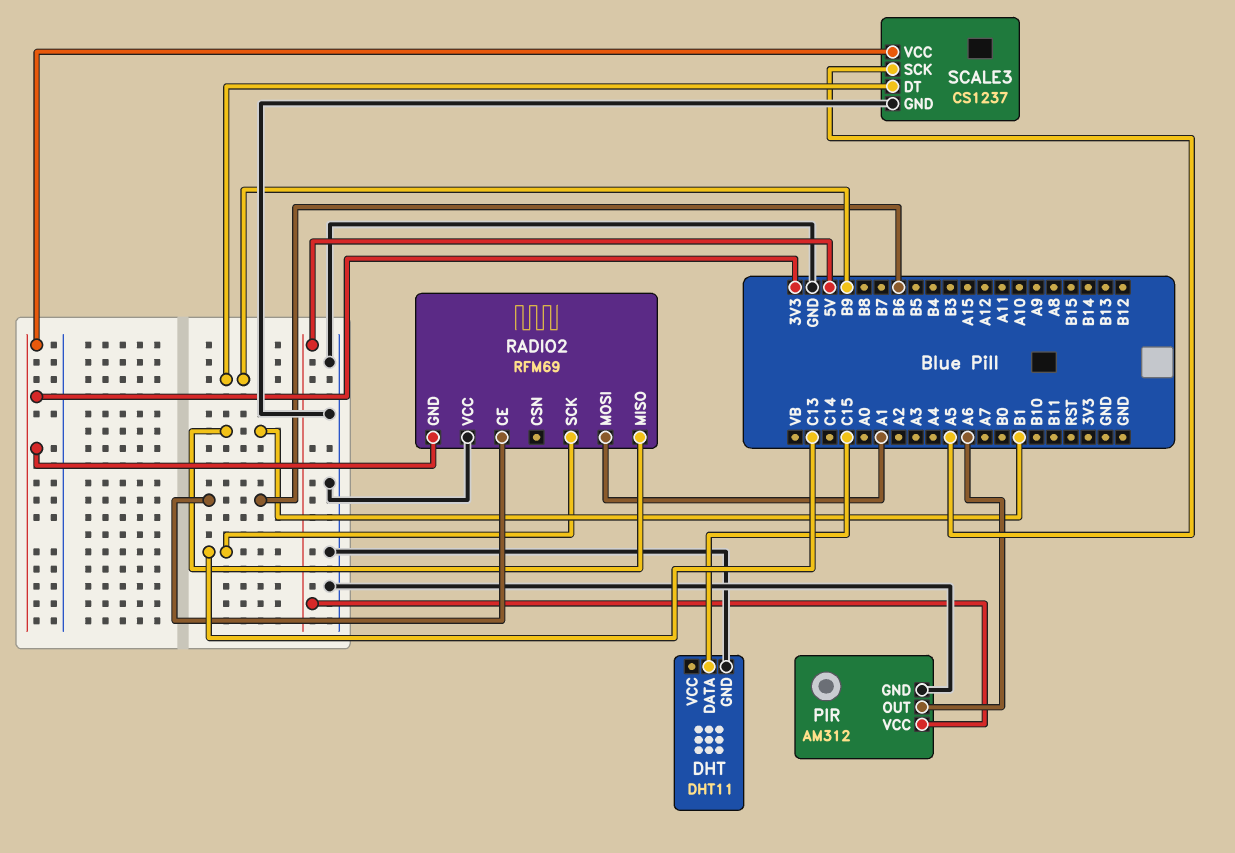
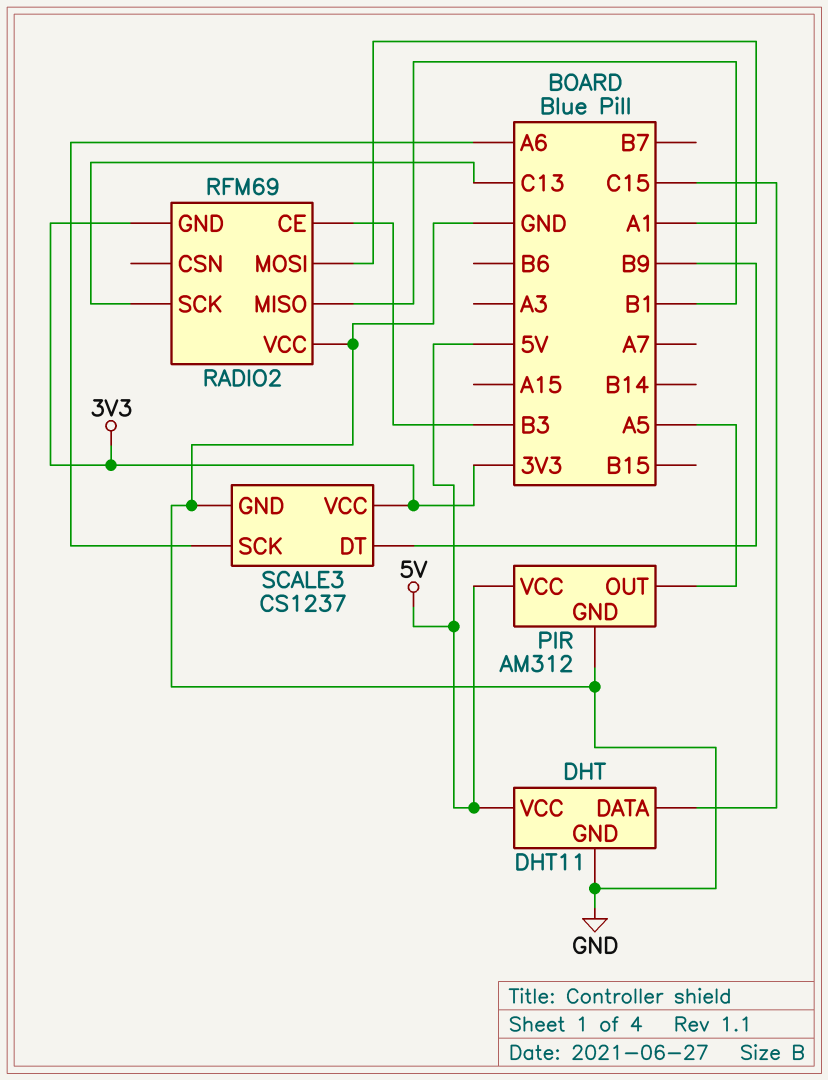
DHT pin VCC: none -> 5V
PIR pin OUT: A6 -> A5
RADIO2 pin CE: B6 -> B3
SCALE3 pin SCK: A5 -> A6

